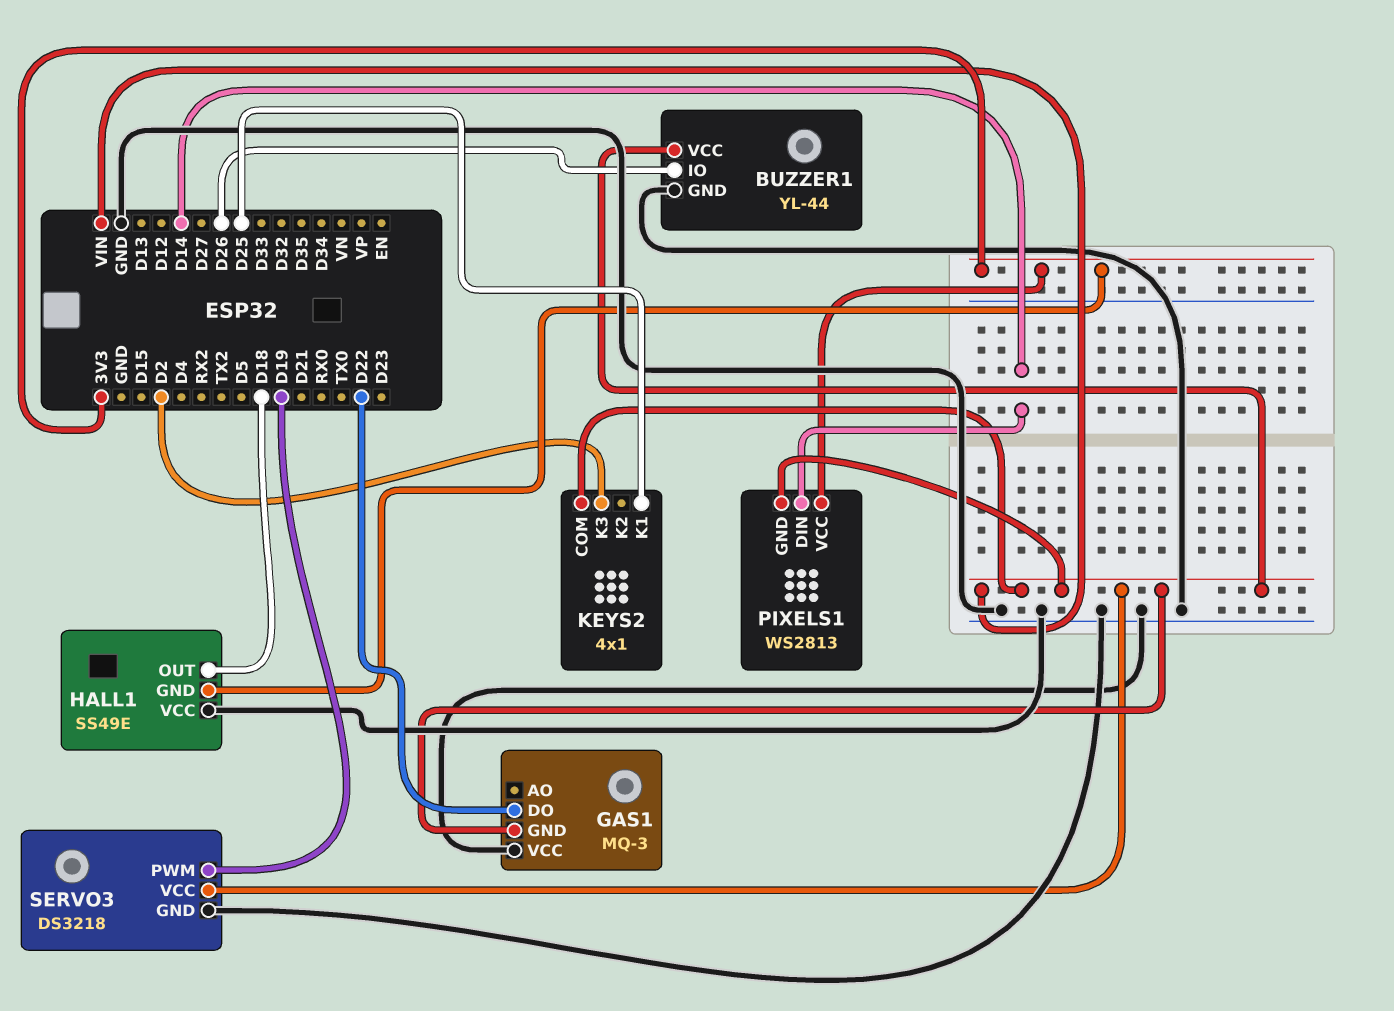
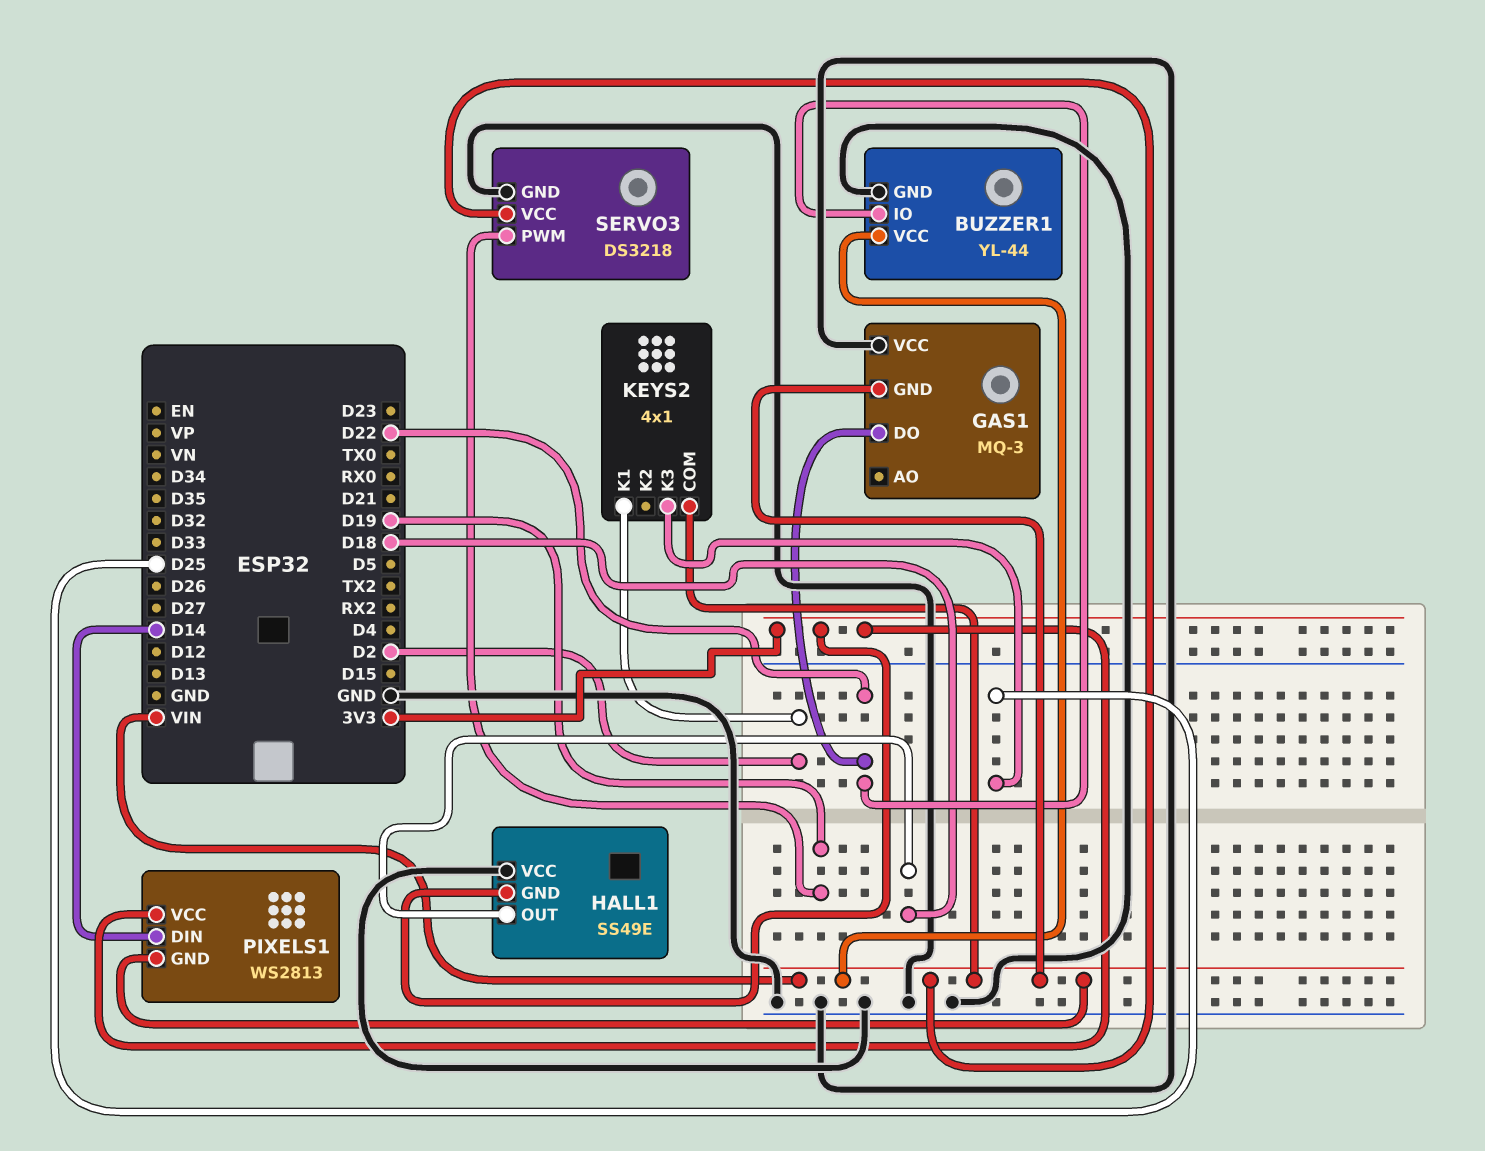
BUZZER1 pin IO: D26 -> D22
KEYS2 pin K1: D25 -> D2
KEYS2 pin K3: D2 -> D25

